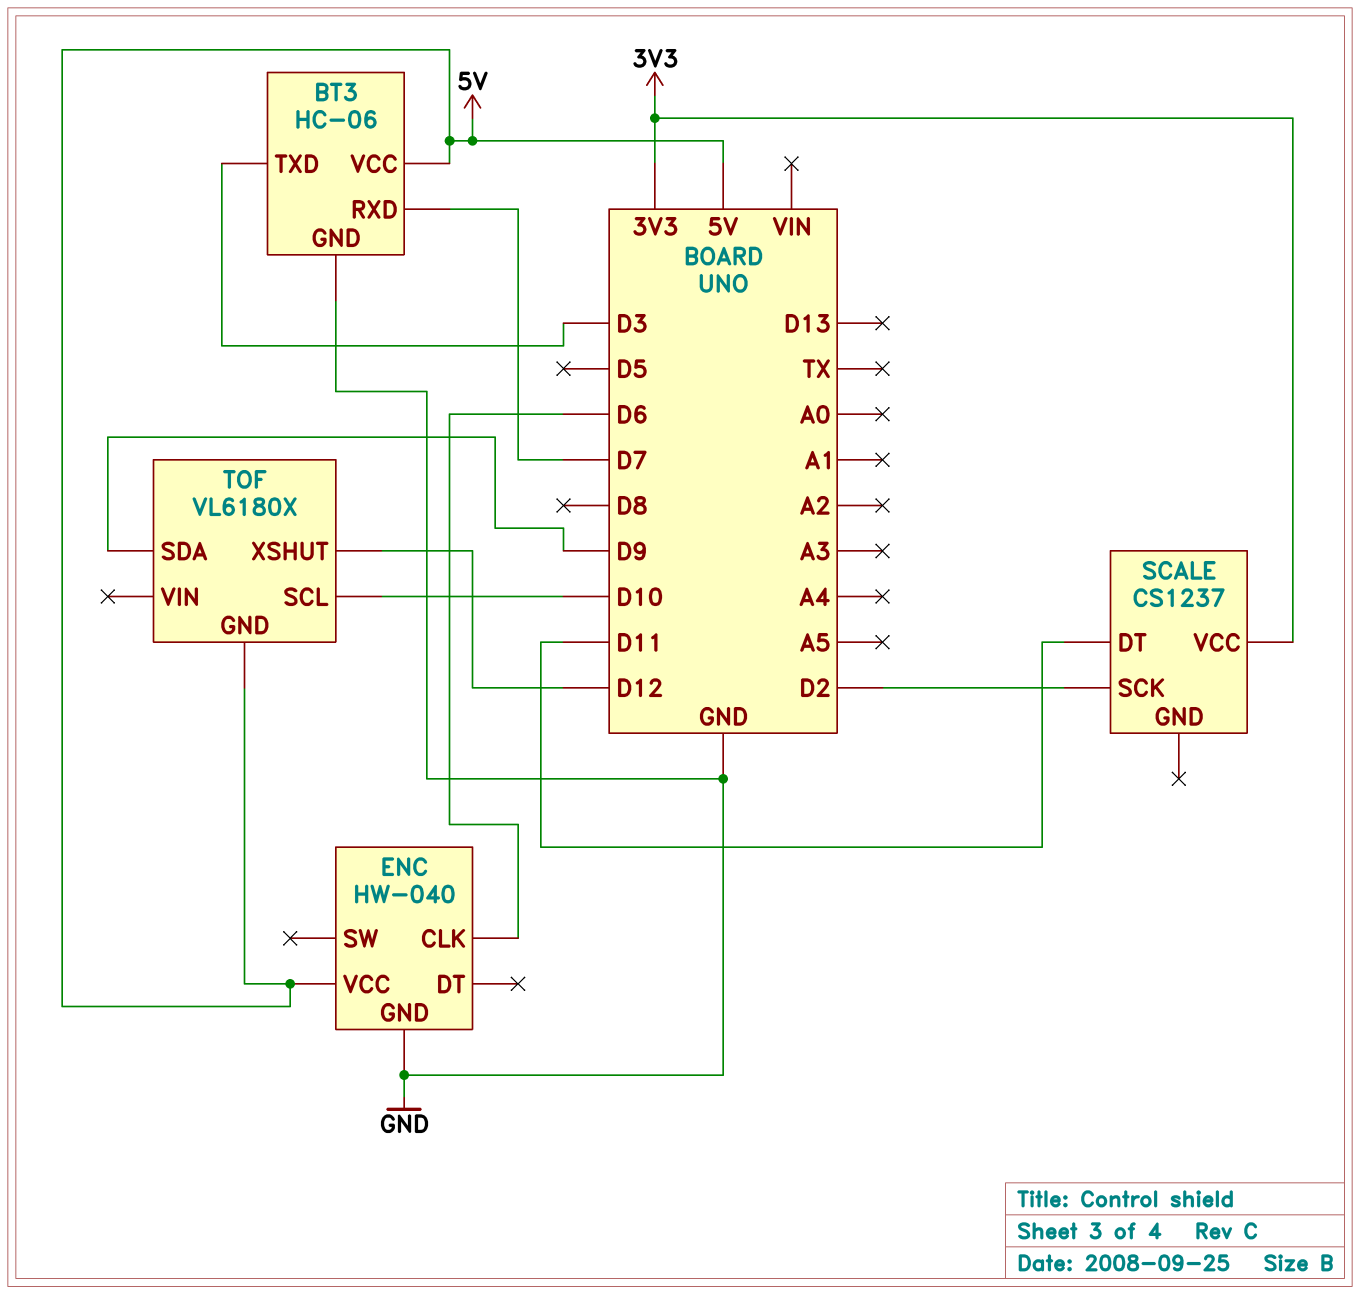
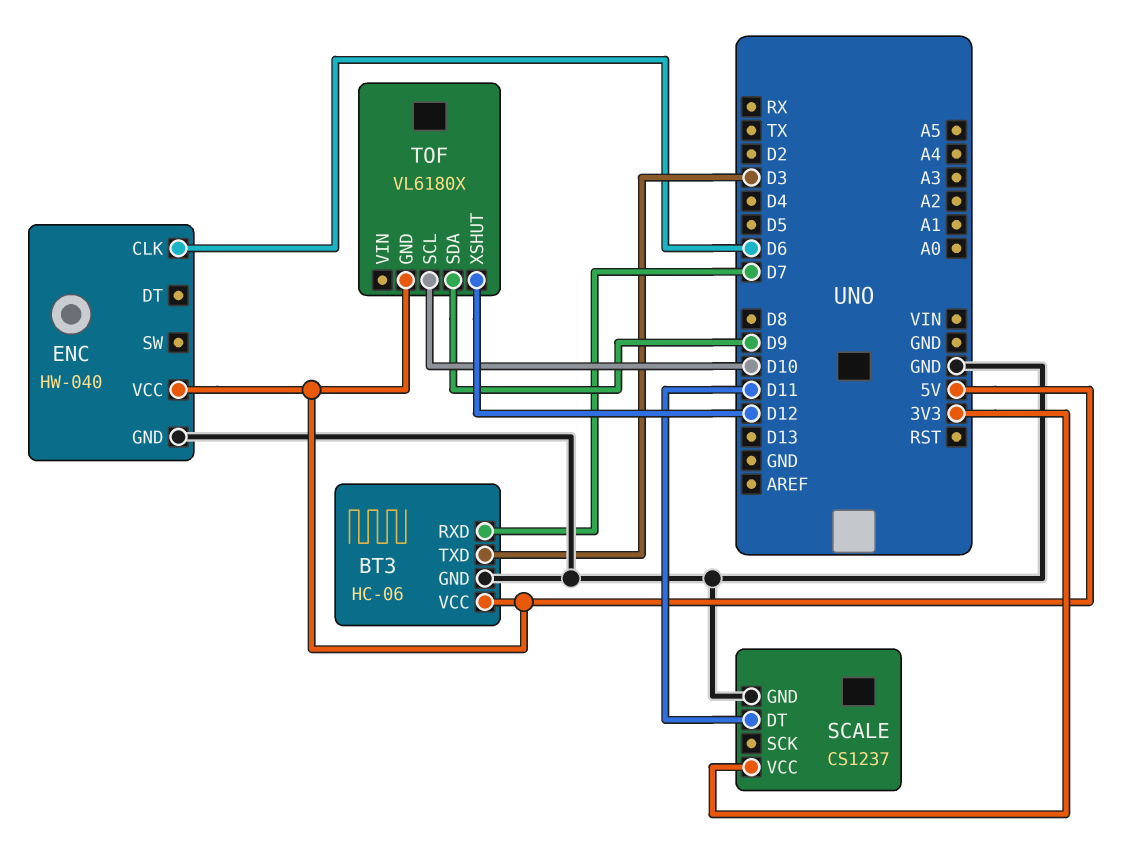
SCALE pin GND: none -> GND
SCALE pin SCK: D2 -> none

